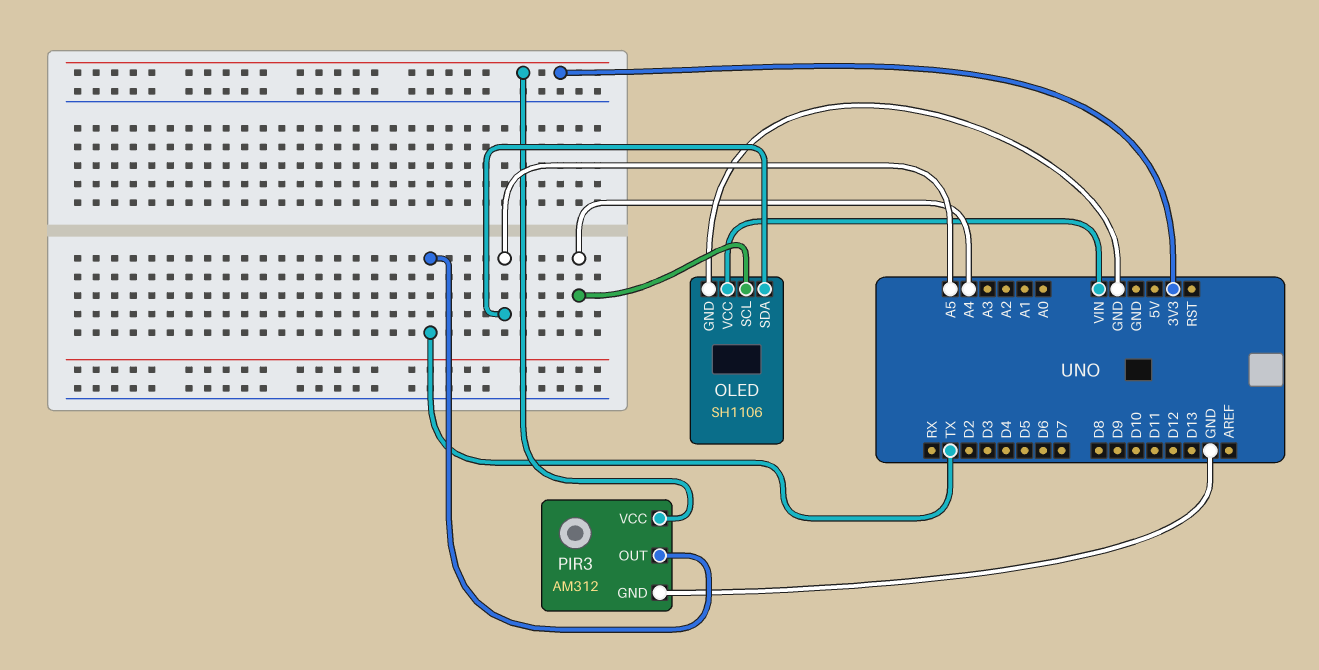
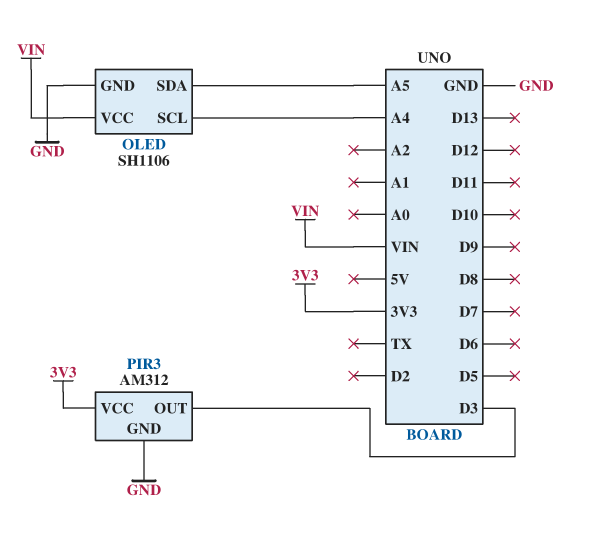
PIR3 pin OUT: TX -> D3

